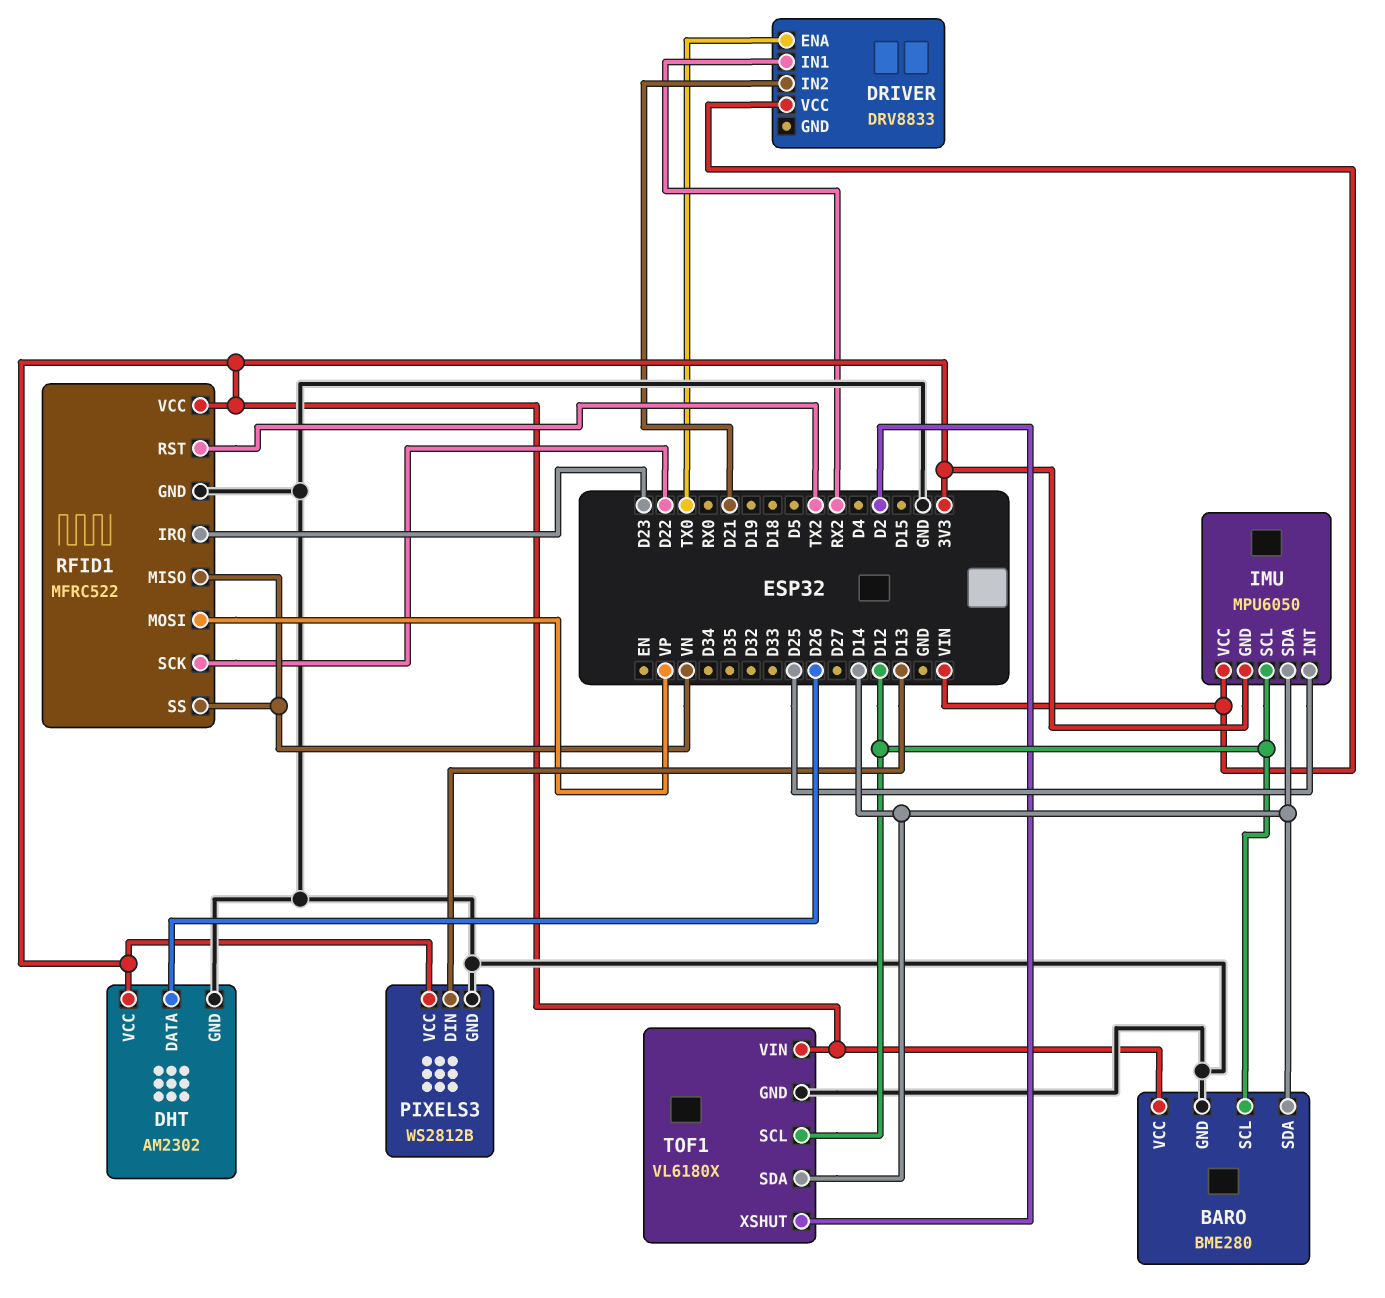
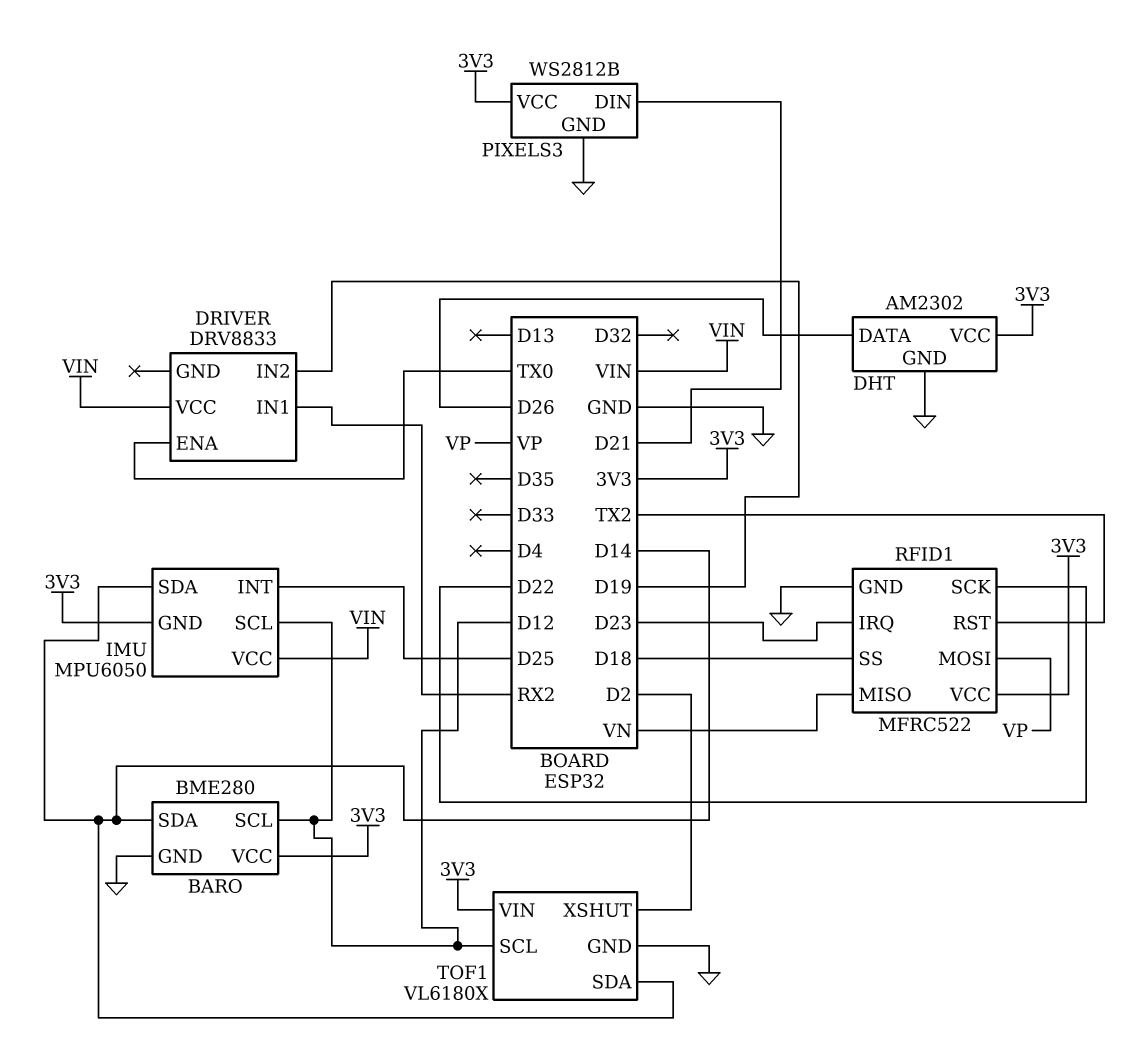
DRIVER pin IN2: D21 -> D19
PIXELS3 pin DIN: D13 -> D21
RFID1 pin SS: VN -> D18

